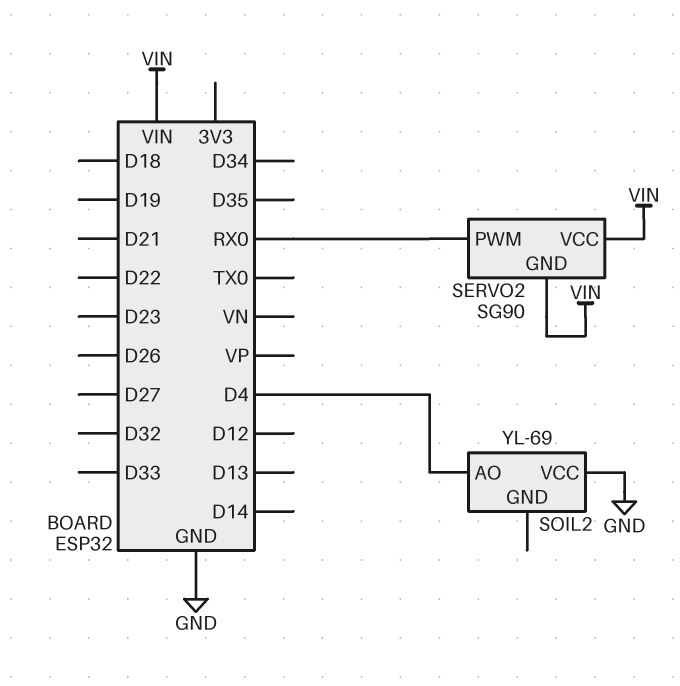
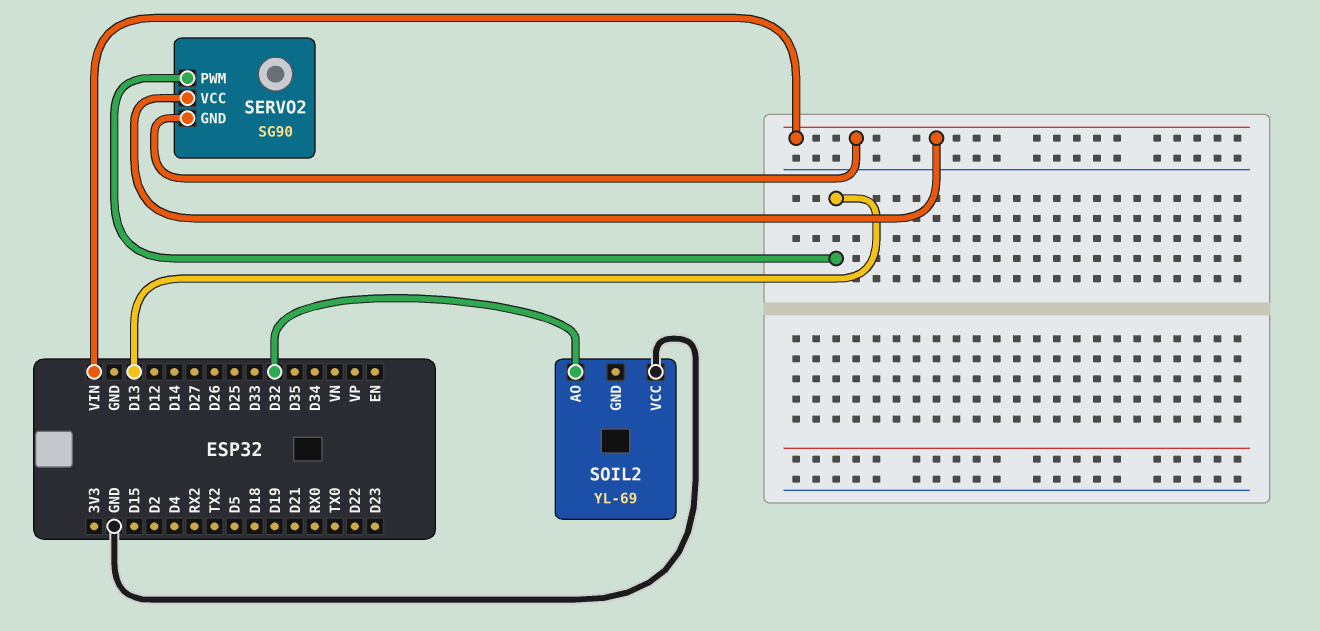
SERVO2 pin PWM: RX0 -> D13
SOIL2 pin AO: D4 -> D32

